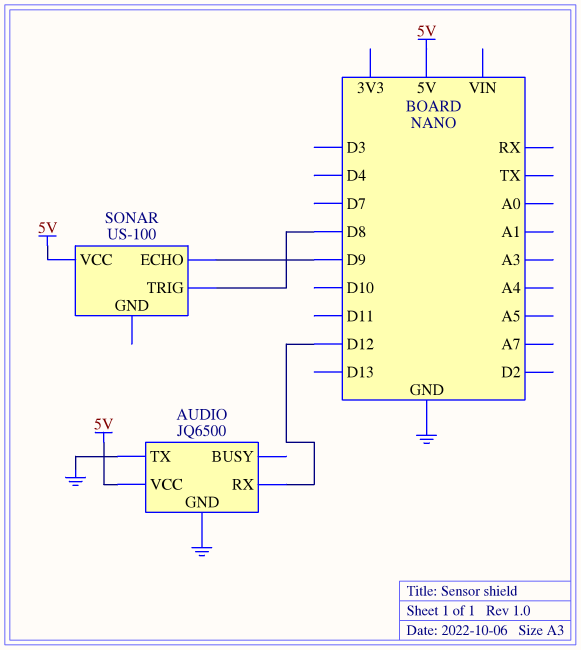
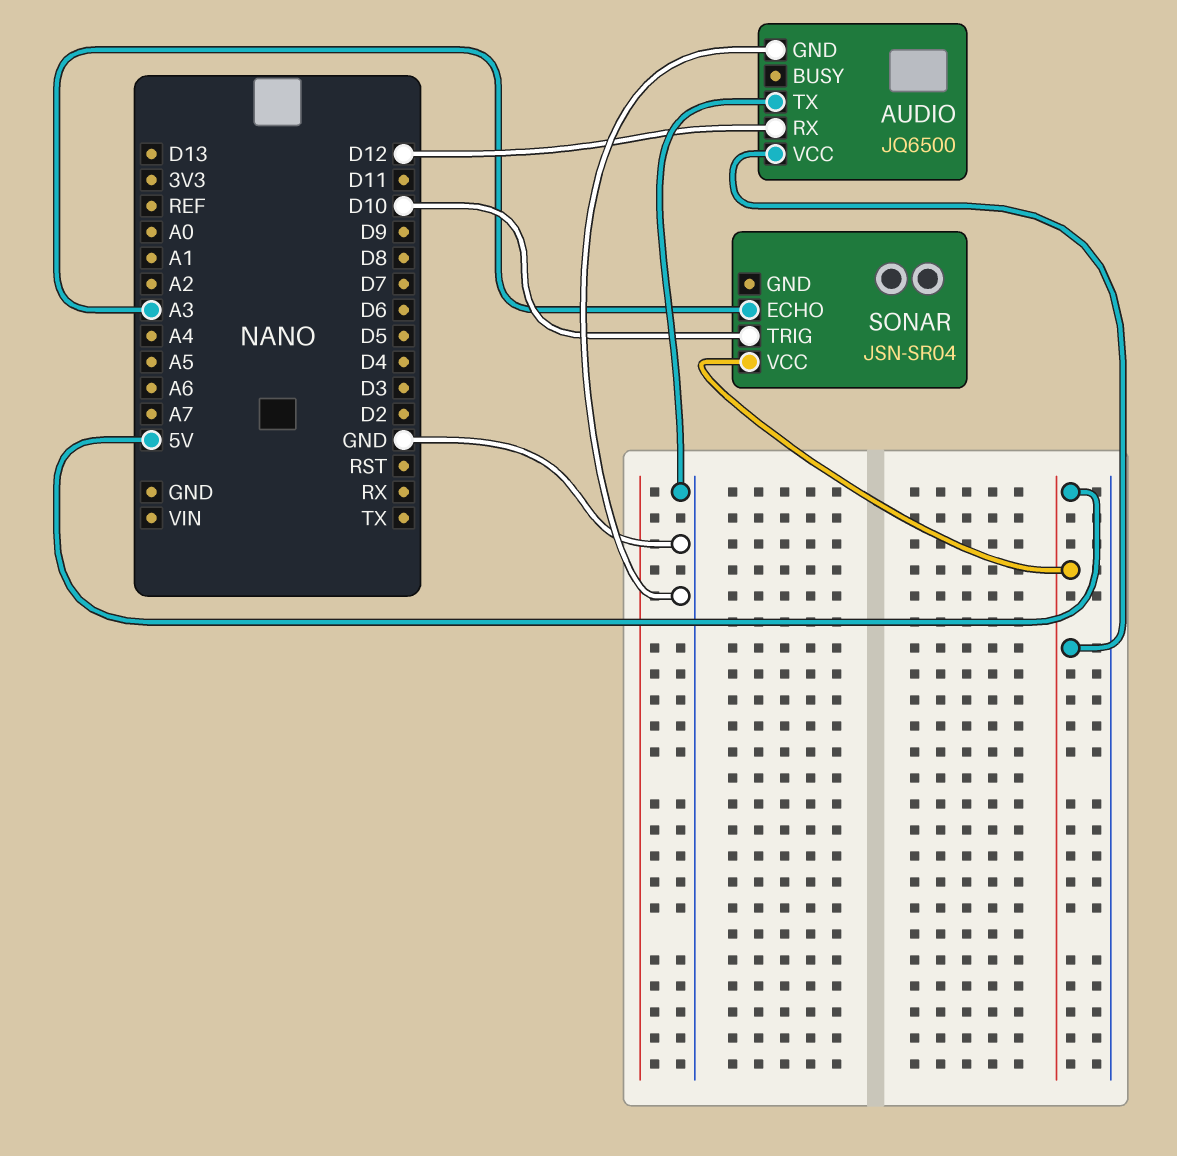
SONAR: US-100 -> JSN-SR04
SONAR pin ECHO: D9 -> A3
SONAR pin TRIG: D8 -> D10

